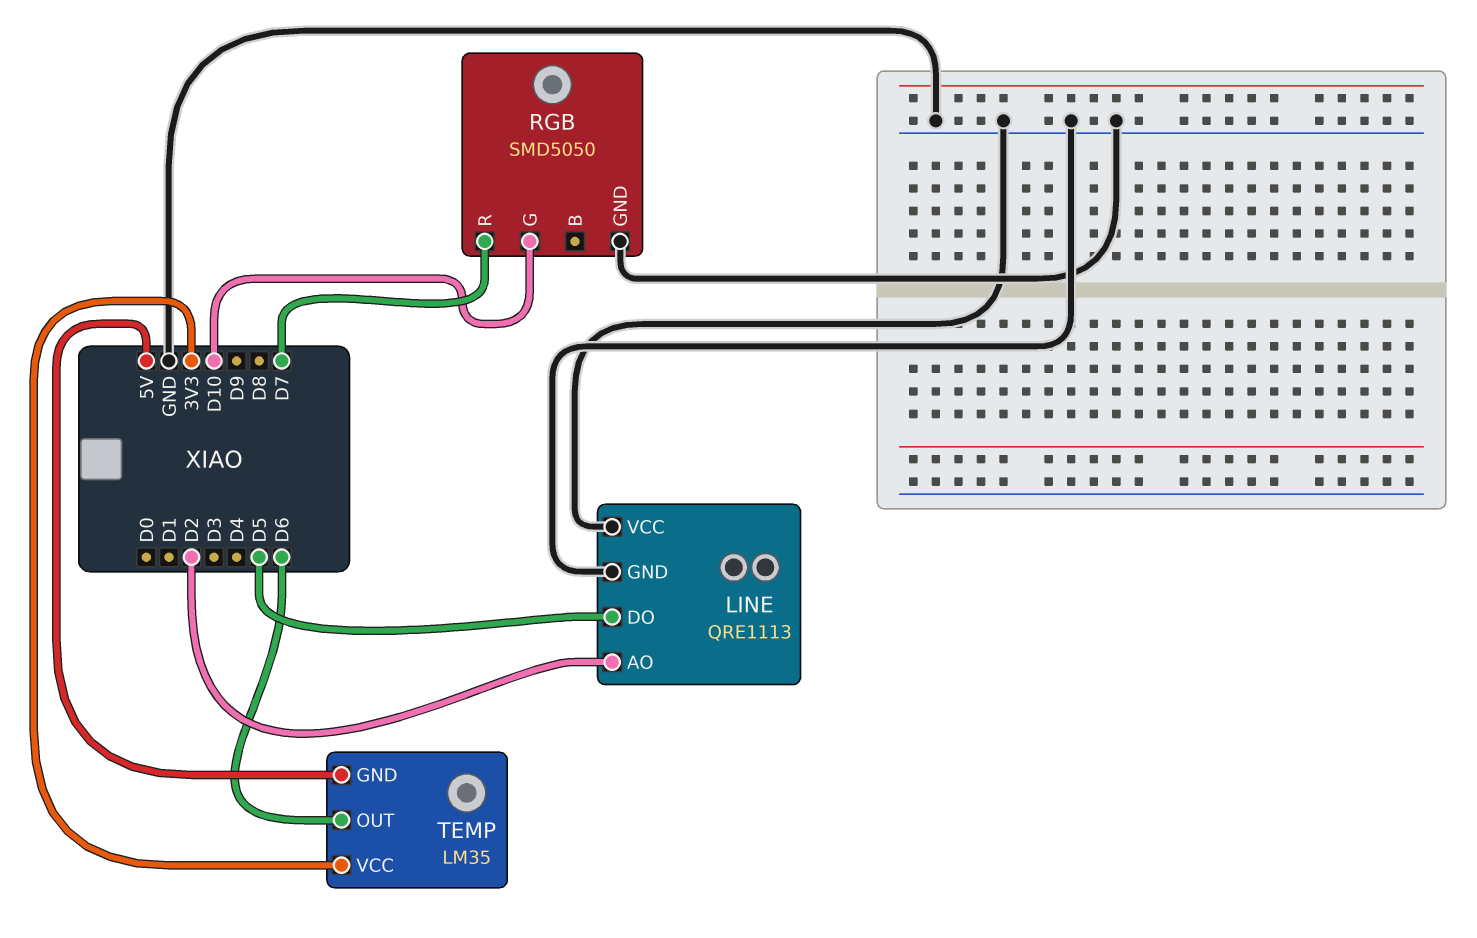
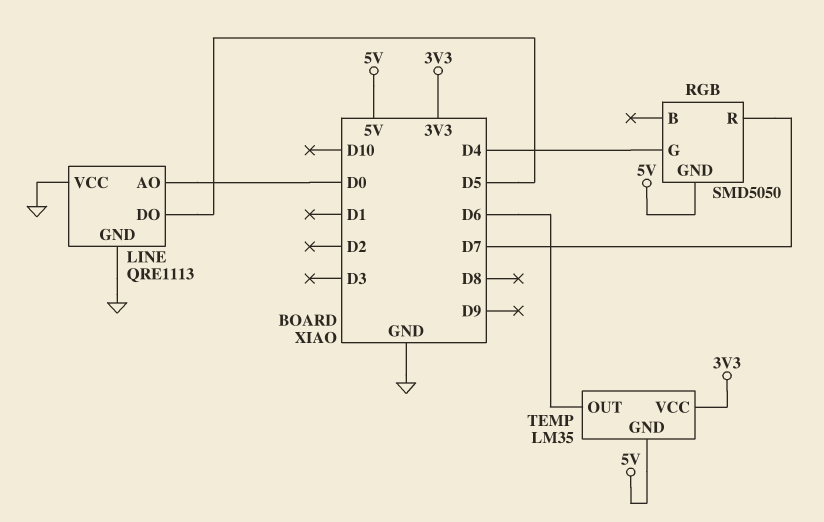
LINE pin AO: D2 -> D0
RGB pin G: D10 -> D4
RGB pin GND: GND -> 5V

